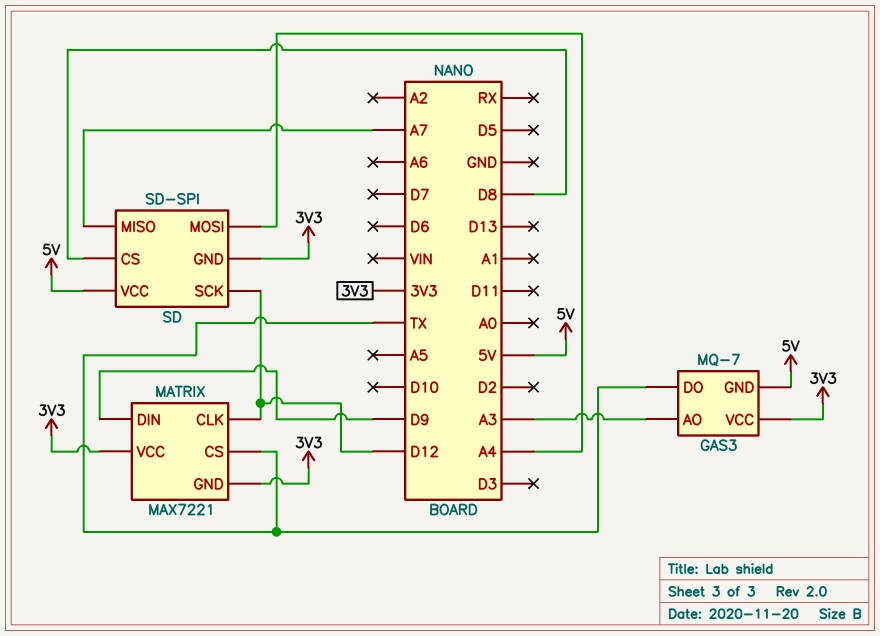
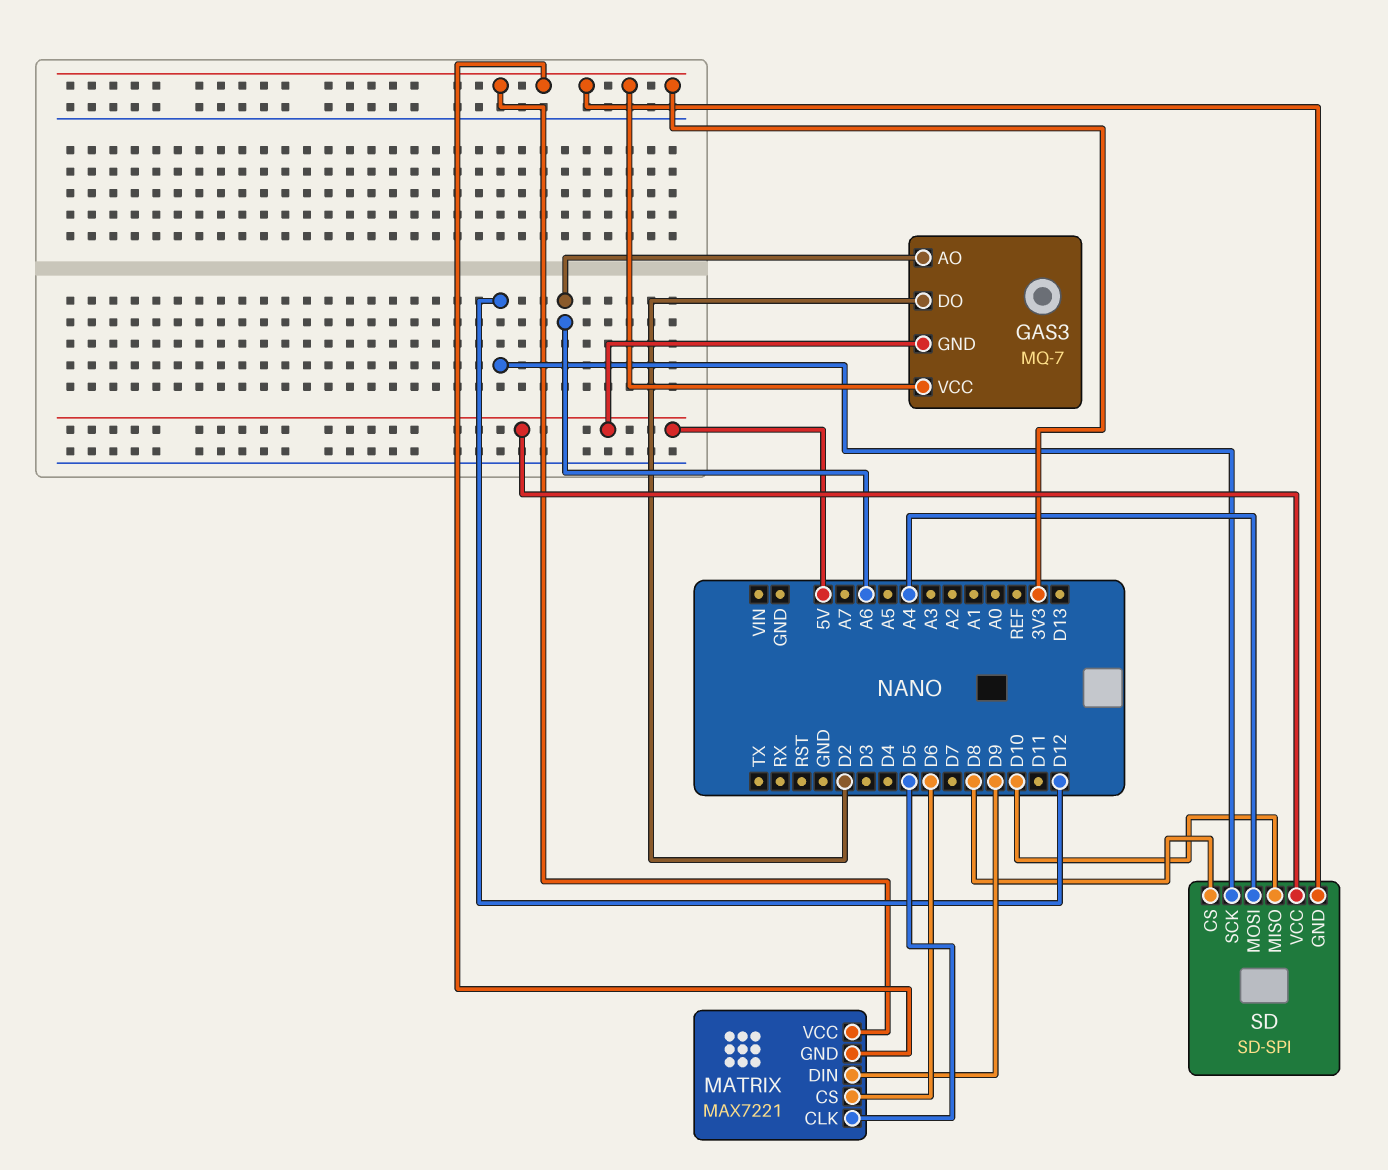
GAS3 pin AO: A3 -> A6
GAS3 pin DO: TX -> D2
MATRIX pin CLK: D12 -> D5
MATRIX pin CS: TX -> D6
SD pin MISO: A7 -> D10

